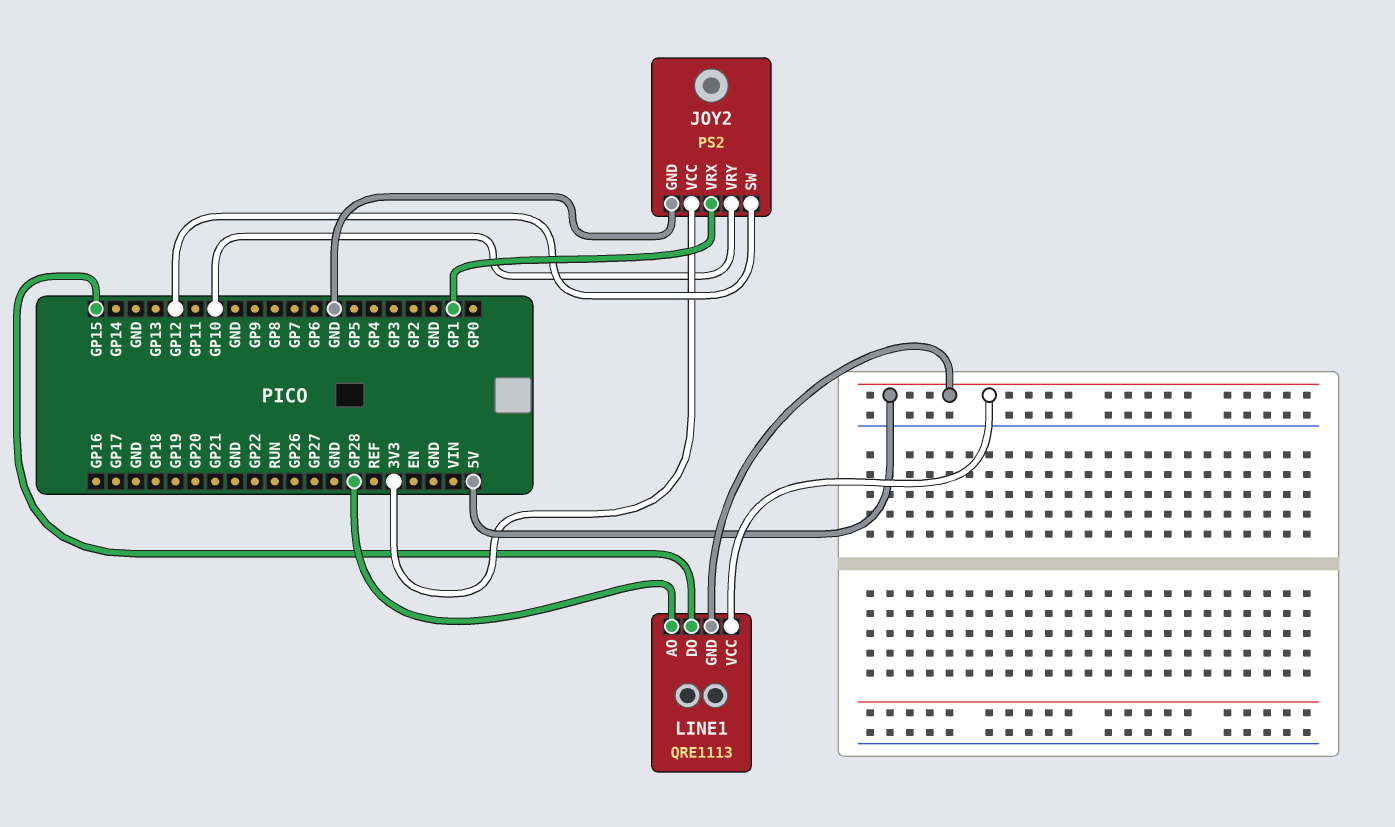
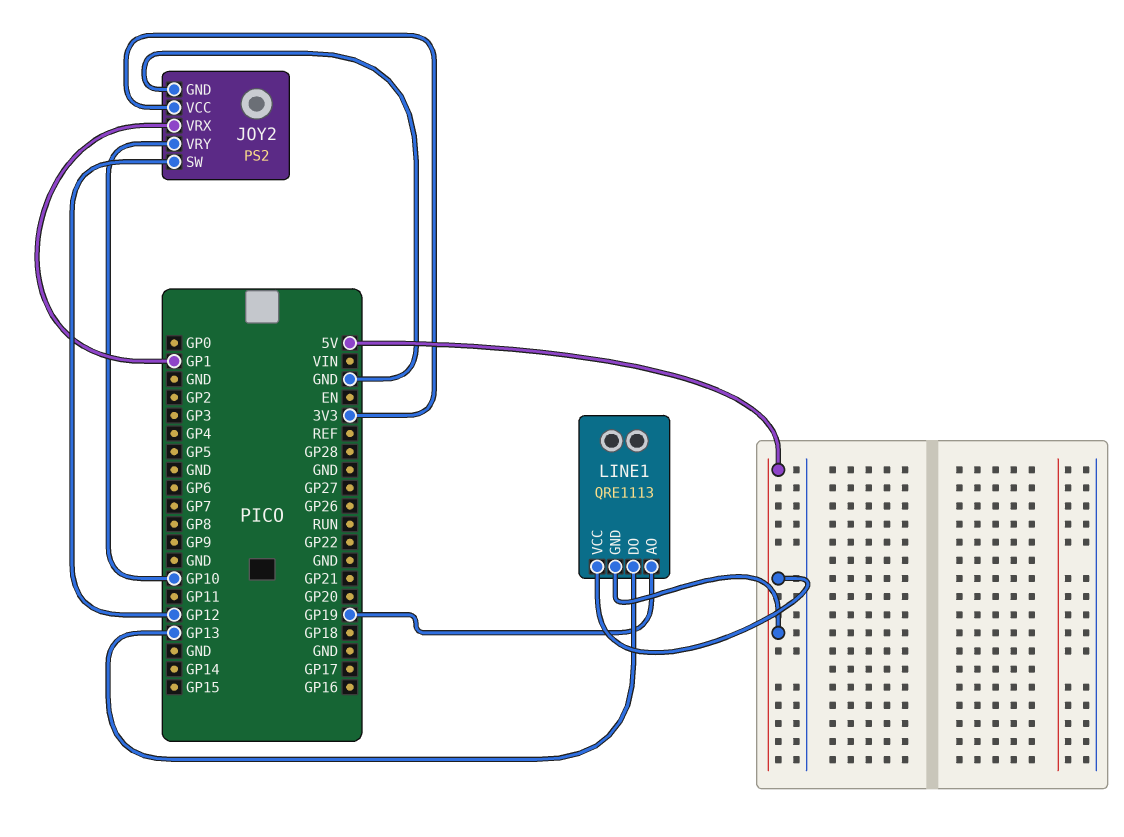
LINE1 pin AO: GP28 -> GP19
LINE1 pin DO: GP15 -> GP13

